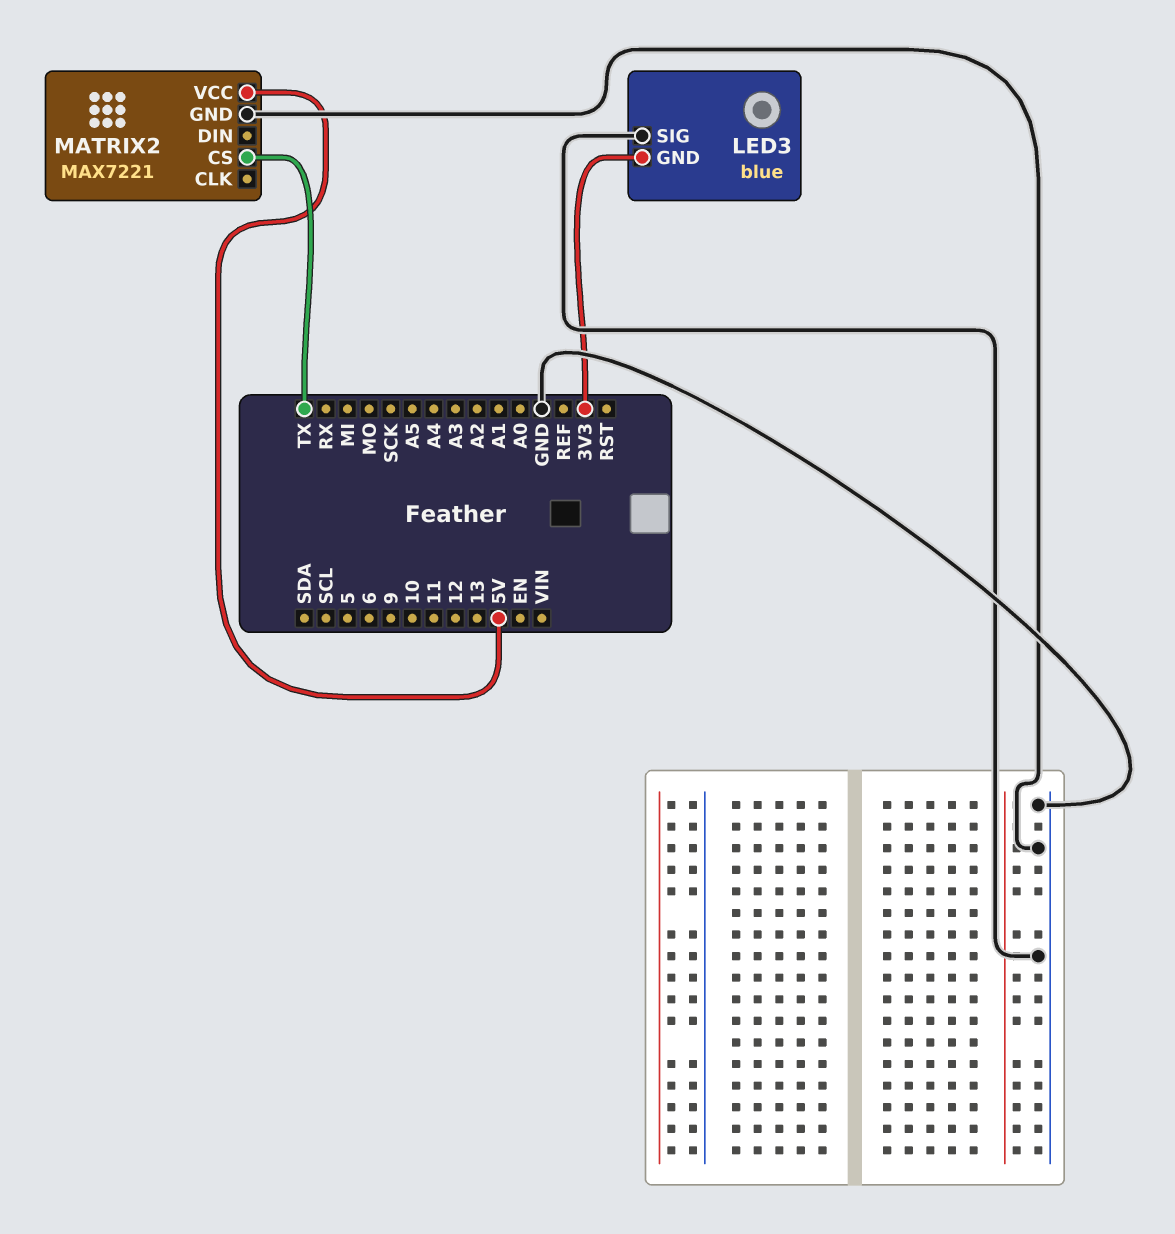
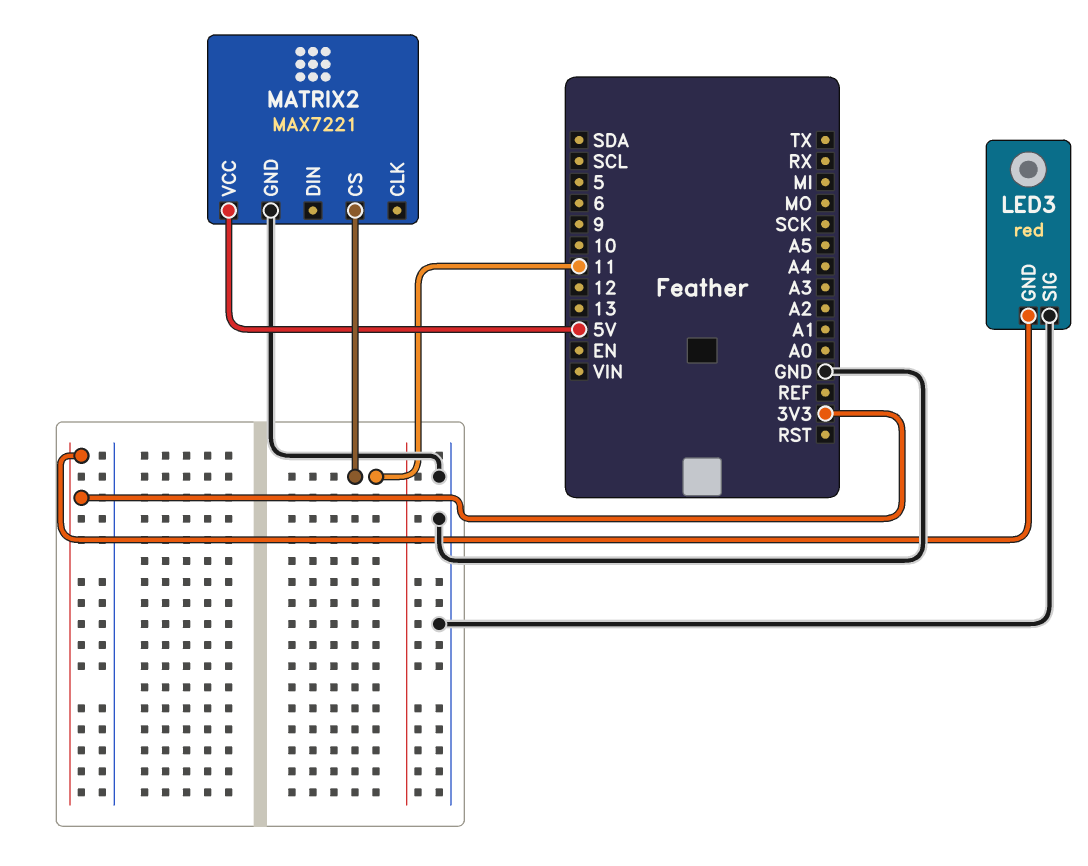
LED3: blue -> red
MATRIX2 pin CS: TX -> 11

